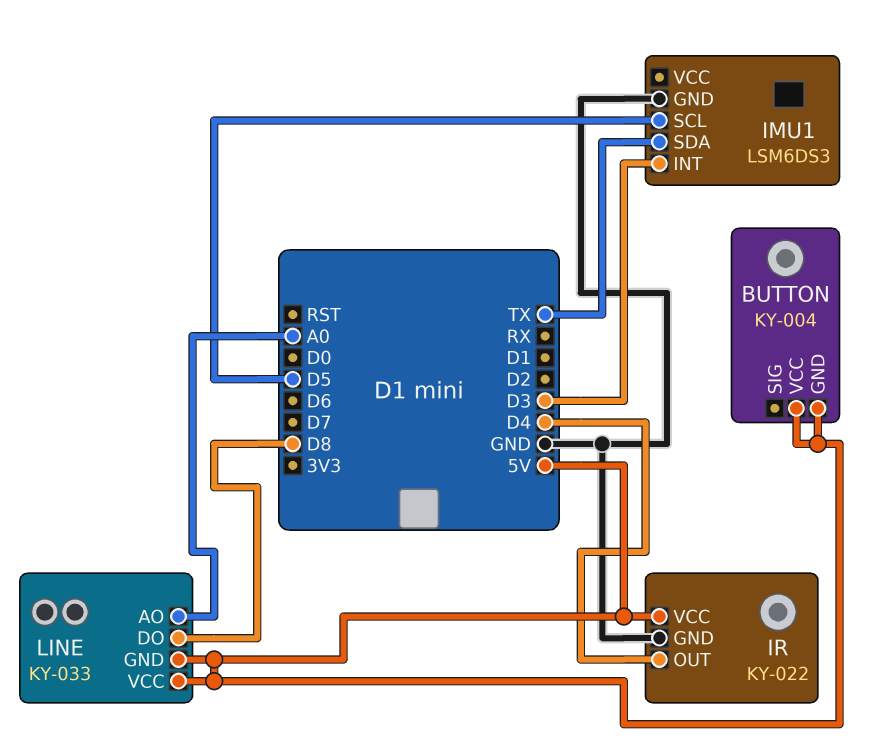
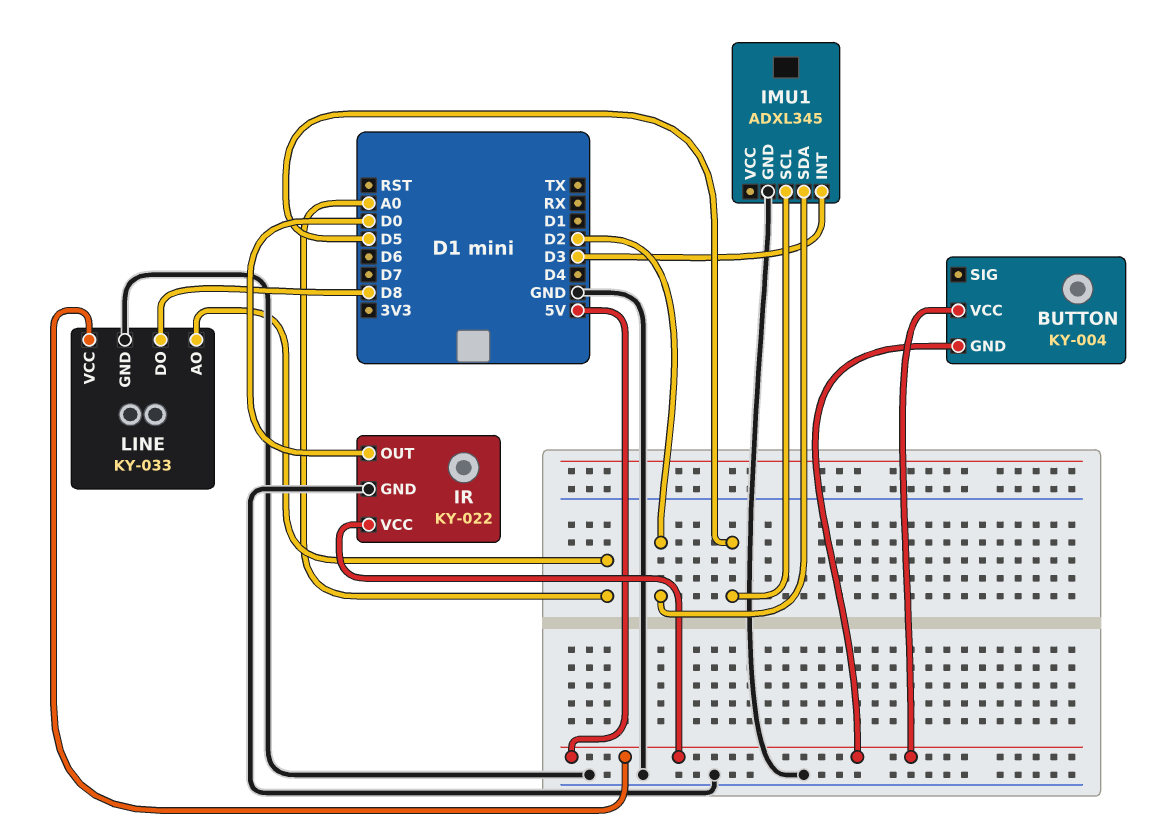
IMU1: LSM6DS3 -> ADXL345
IMU1 pin SDA: TX -> D2
IR pin OUT: D4 -> D0
LINE pin GND: 5V -> GND

